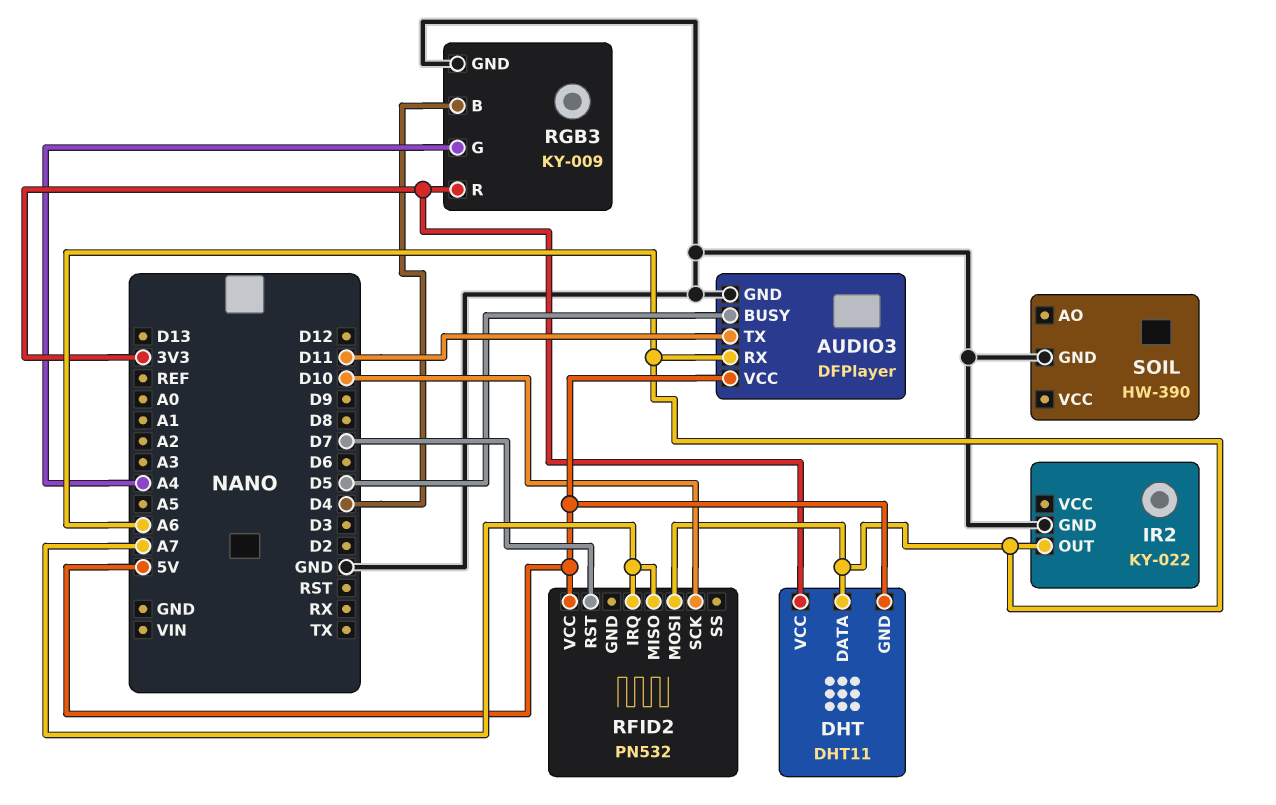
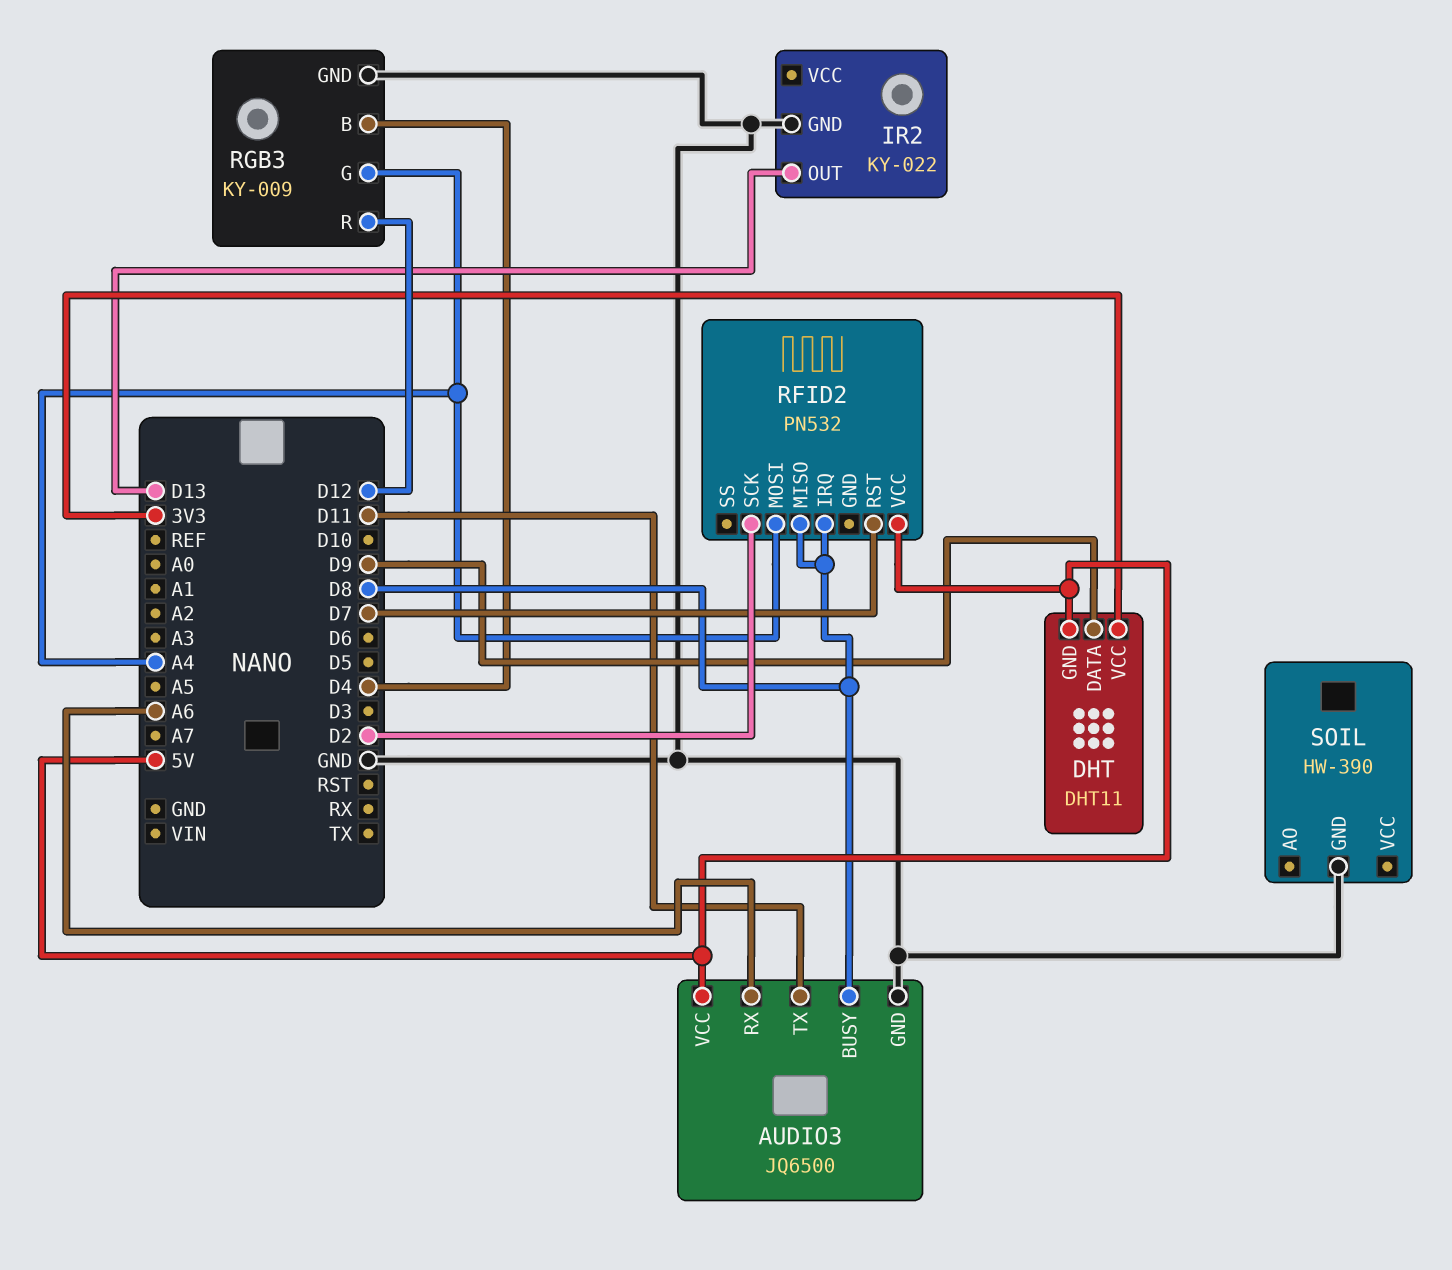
AUDIO3: DFPlayer -> JQ6500
AUDIO3 pin BUSY: D5 -> D8
DHT pin DATA: A6 -> D9
IR2 pin OUT: A6 -> D13
RFID2 pin IRQ: A7 -> D8
RFID2 pin MISO: A7 -> D8
RFID2 pin MOSI: A6 -> A4
RFID2 pin SCK: D10 -> D2
RGB3 pin R: 3V3 -> D12

